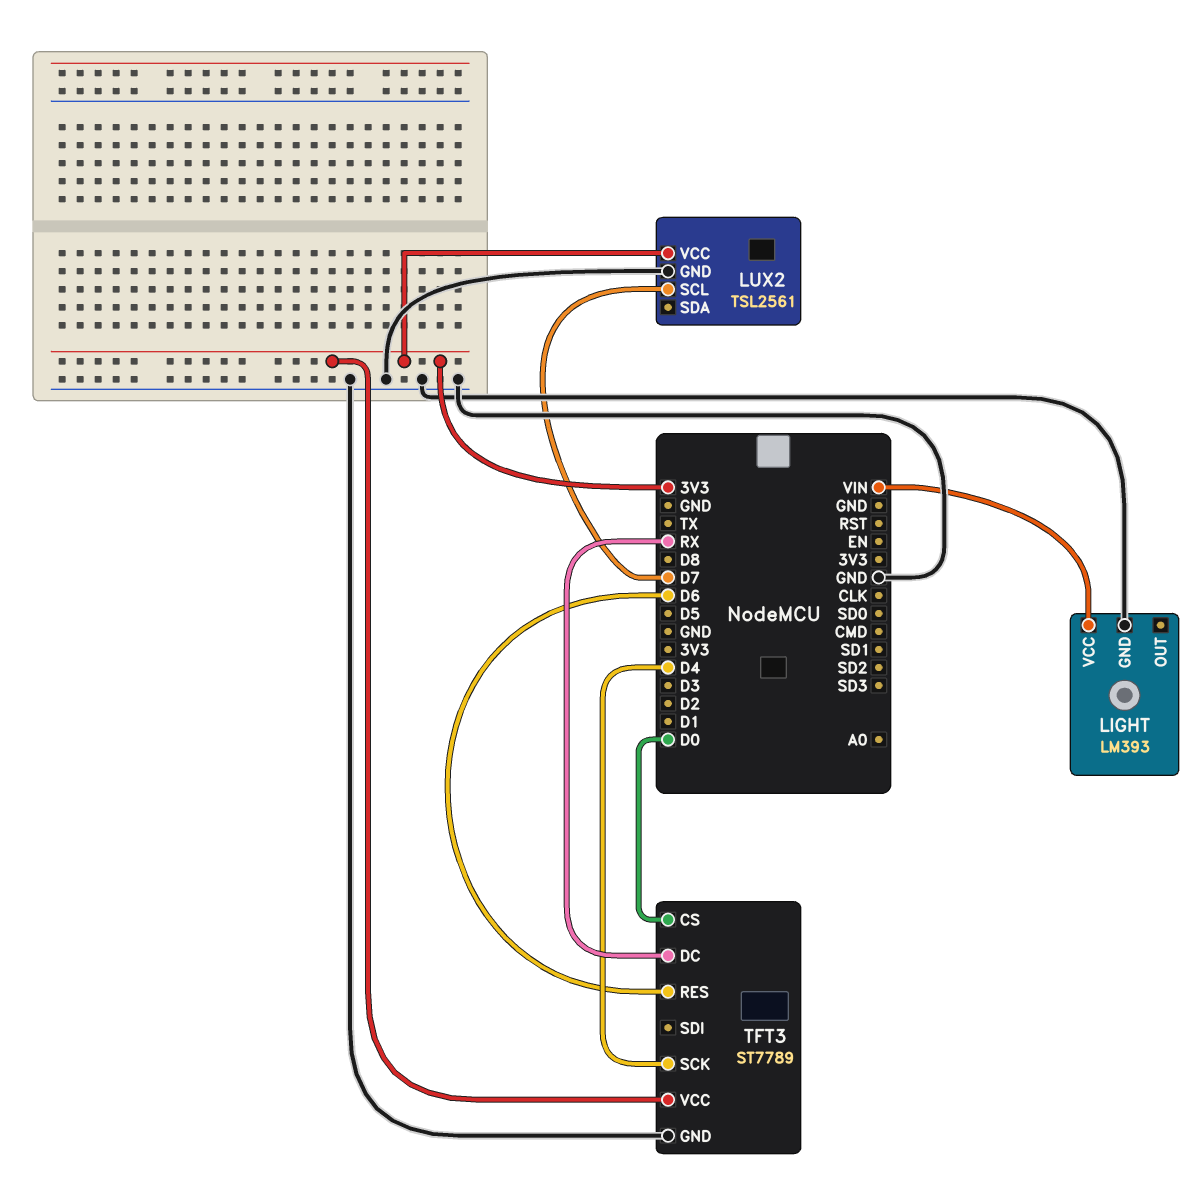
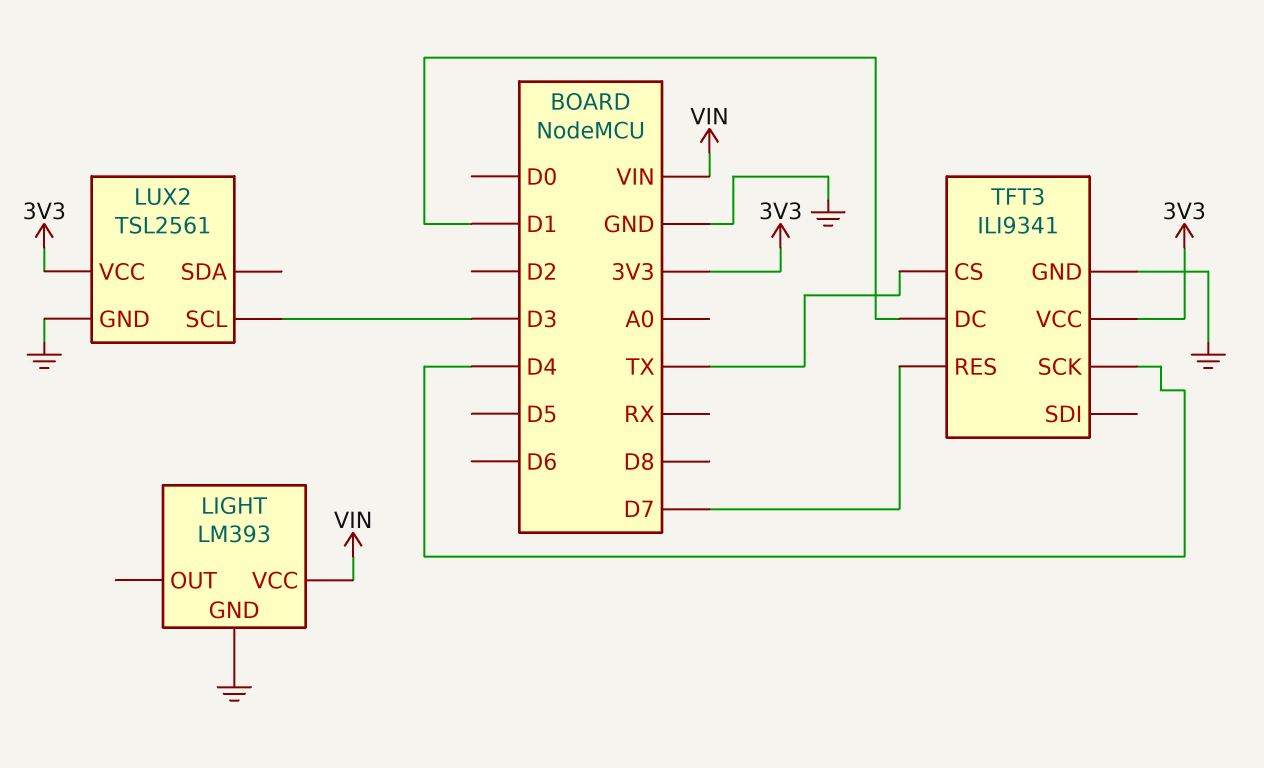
LUX2 pin SCL: D7 -> D3
TFT3: ST7789 -> ILI9341
TFT3 pin CS: D0 -> TX
TFT3 pin DC: RX -> D1
TFT3 pin RES: D6 -> D7

